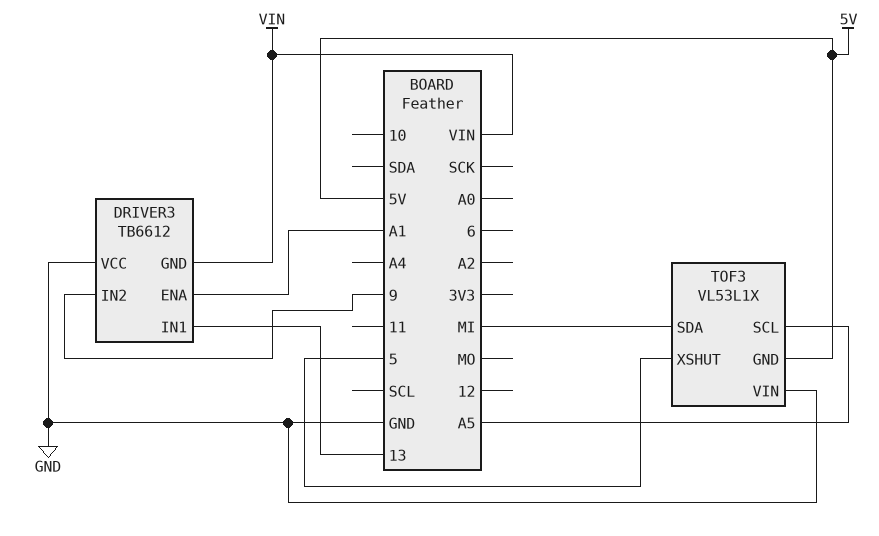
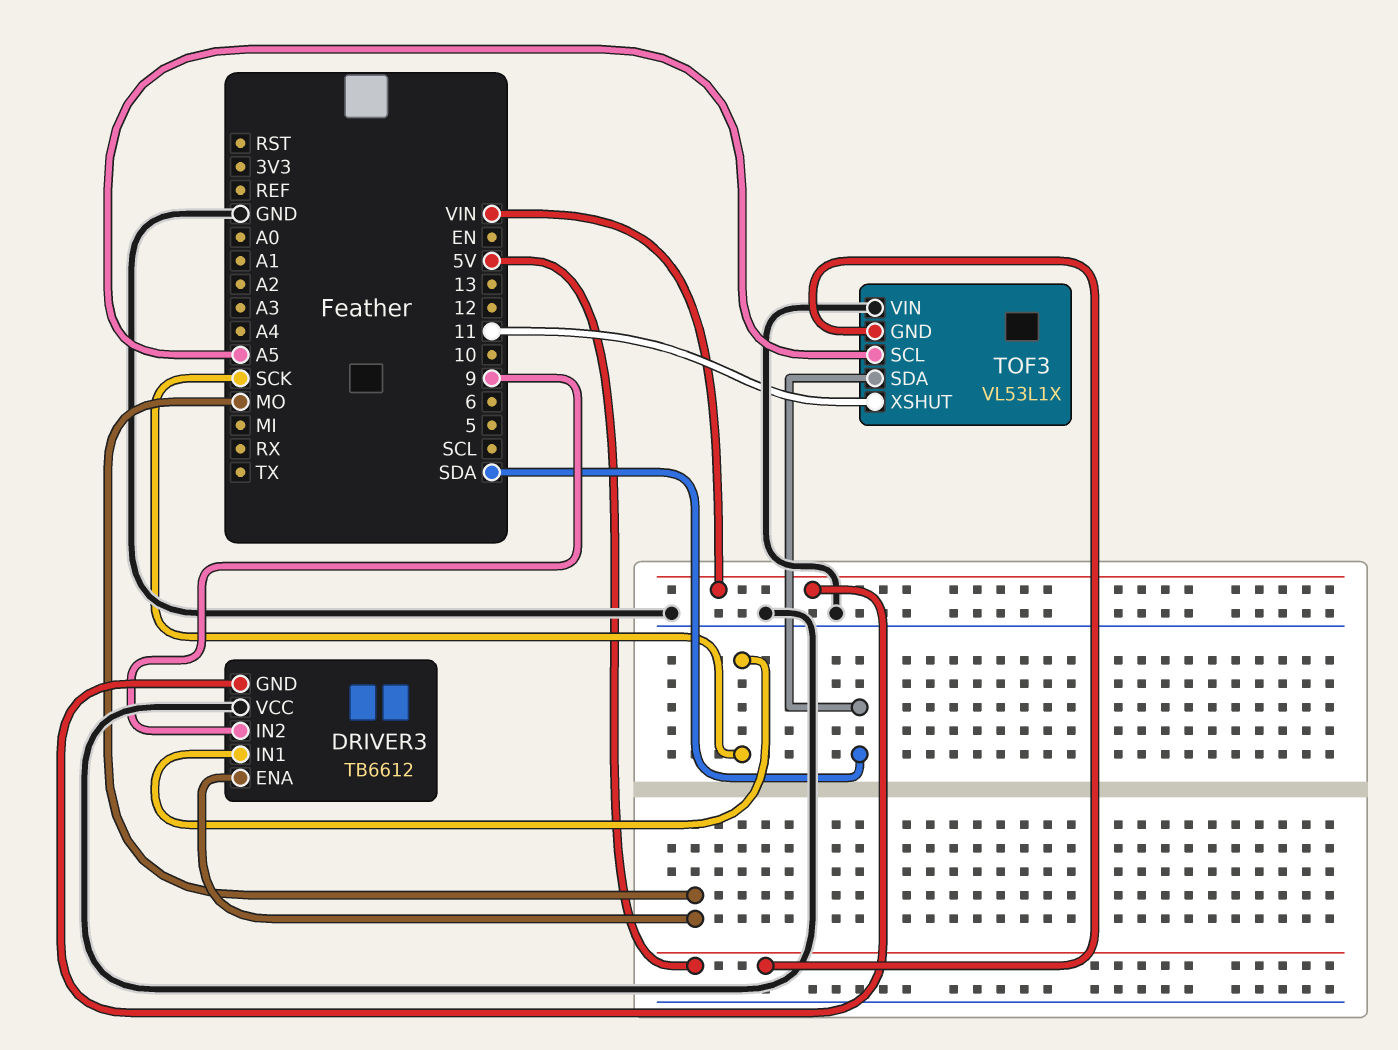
DRIVER3 pin ENA: A1 -> MO
DRIVER3 pin IN1: 13 -> SCK
TOF3 pin SDA: MI -> SDA
TOF3 pin XSHUT: 5 -> 11

